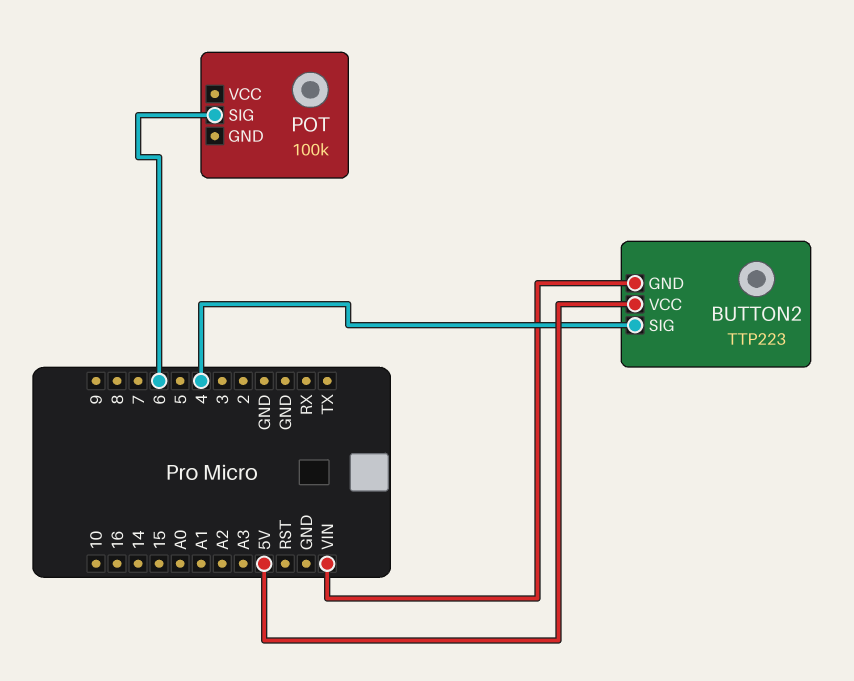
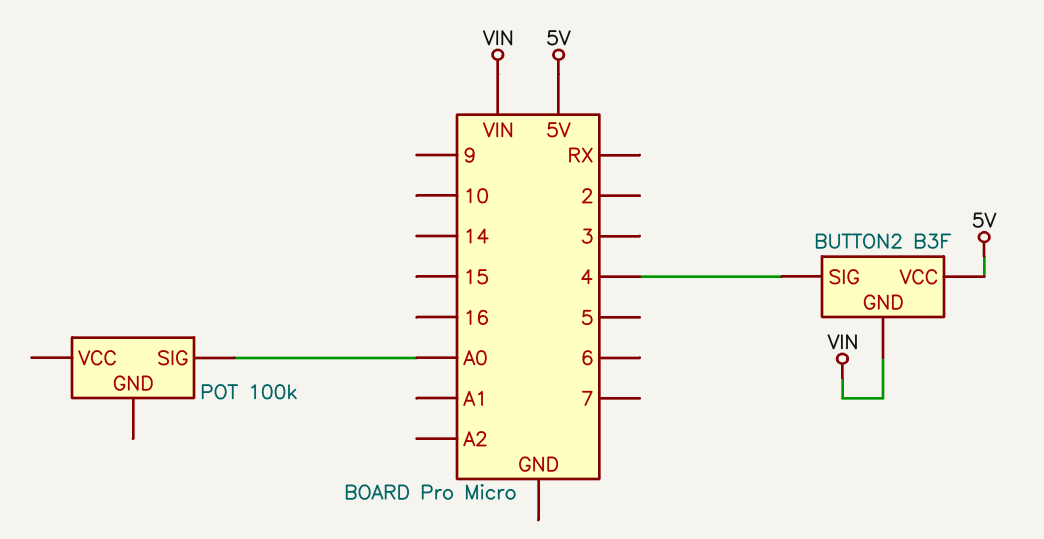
BUTTON2: TTP223 -> B3F
POT pin SIG: 6 -> A0

